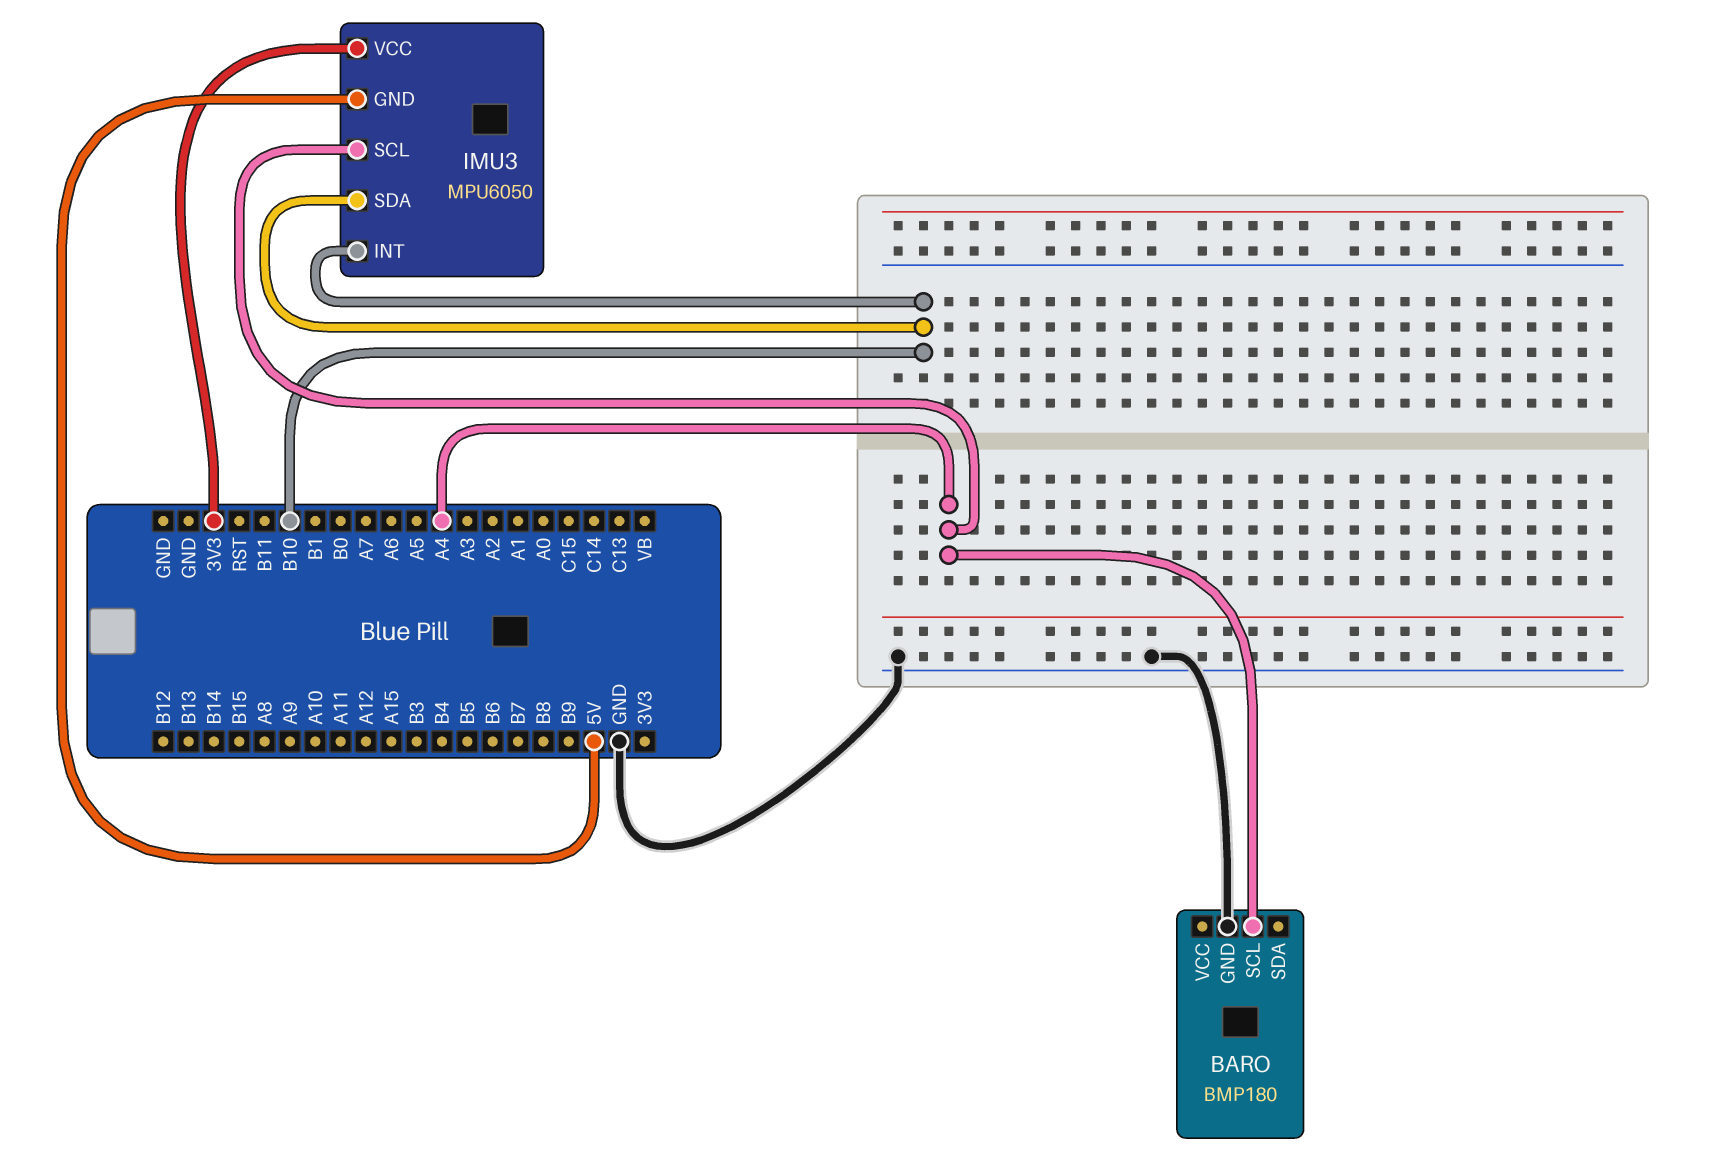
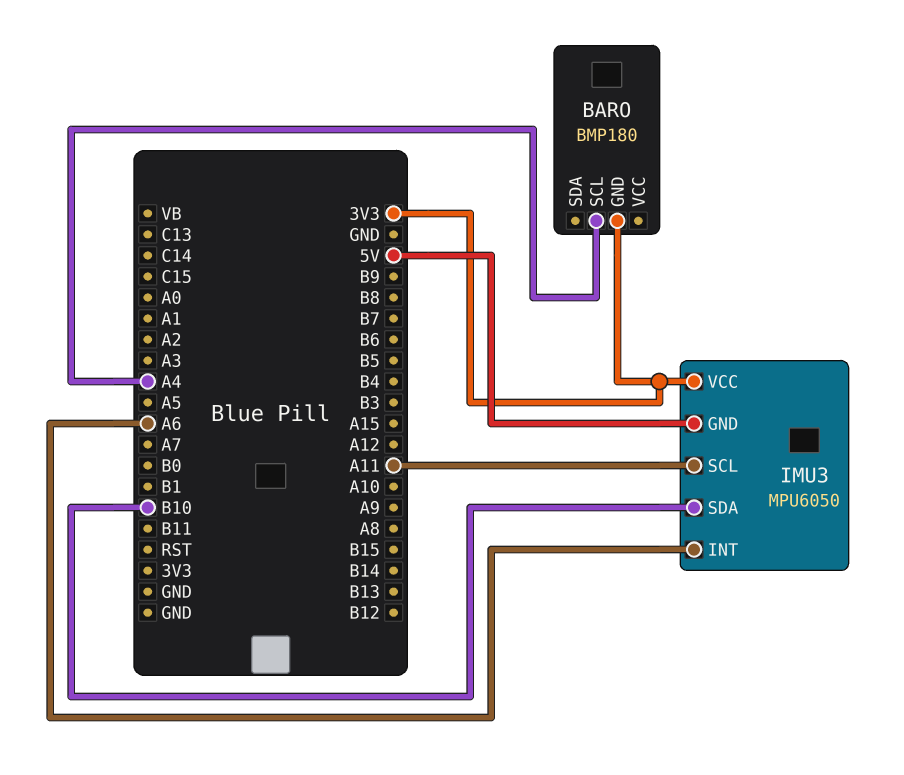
BARO pin GND: GND -> 3V3
IMU3 pin INT: B10 -> A6
IMU3 pin SCL: A4 -> A11

